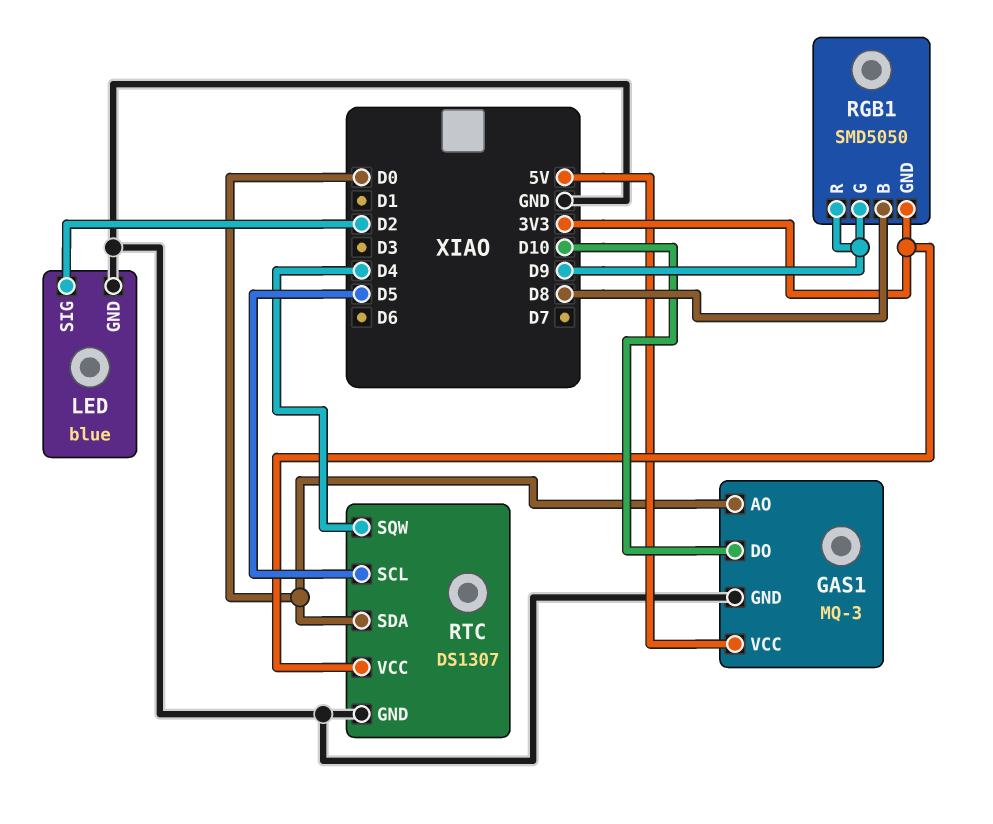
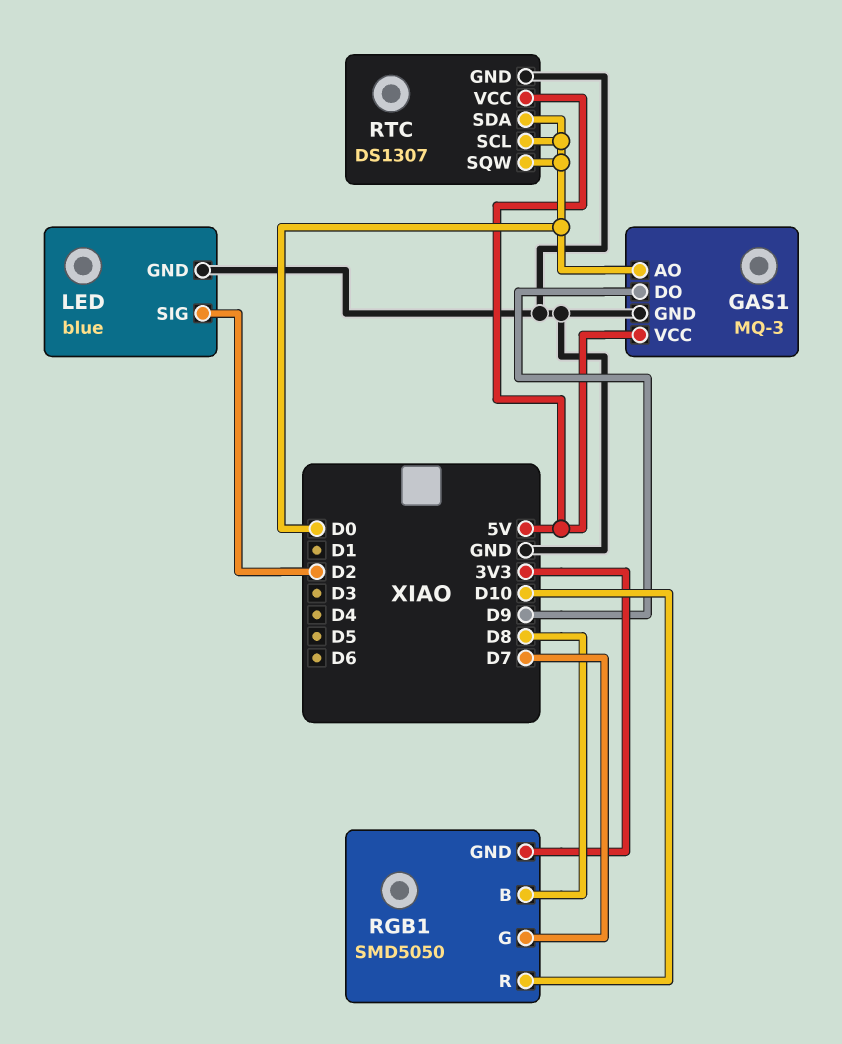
GAS1 pin DO: D10 -> D9
RGB1 pin G: D9 -> D7
RGB1 pin R: D9 -> D10
RTC pin SCL: D5 -> D0
RTC pin SQW: D4 -> D0
RTC pin VCC: 3V3 -> 5V

